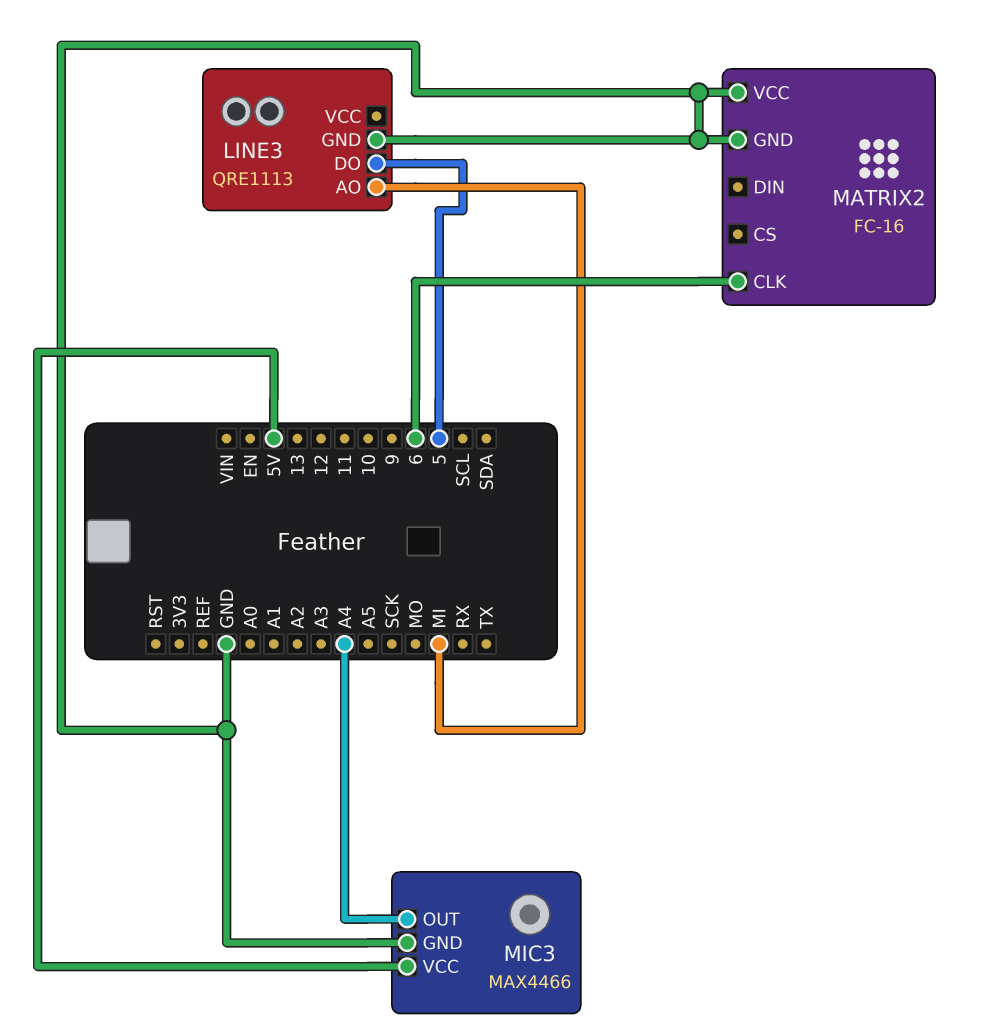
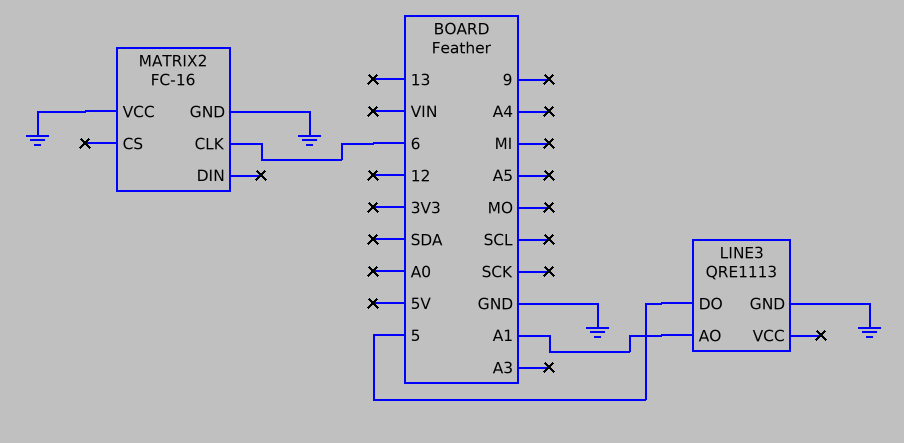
LINE3 pin AO: MI -> A1
MIC3: MAX4466 -> none
MIC3 pin GND: GND -> none
MIC3 pin OUT: A4 -> none
MIC3 pin VCC: 5V -> none

